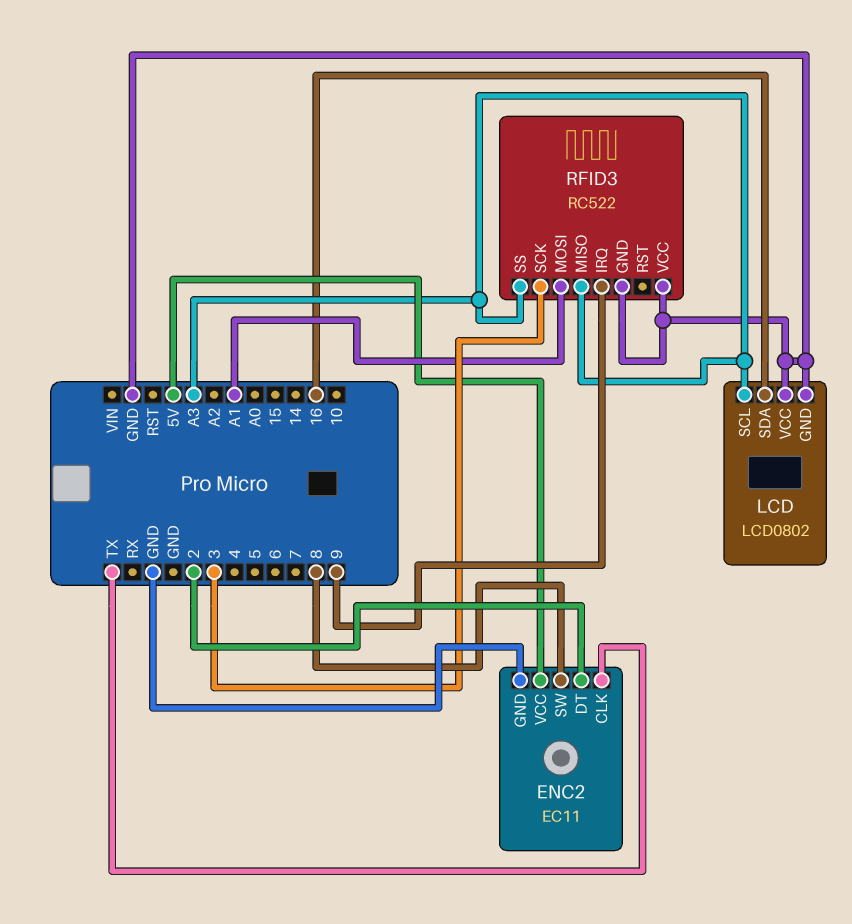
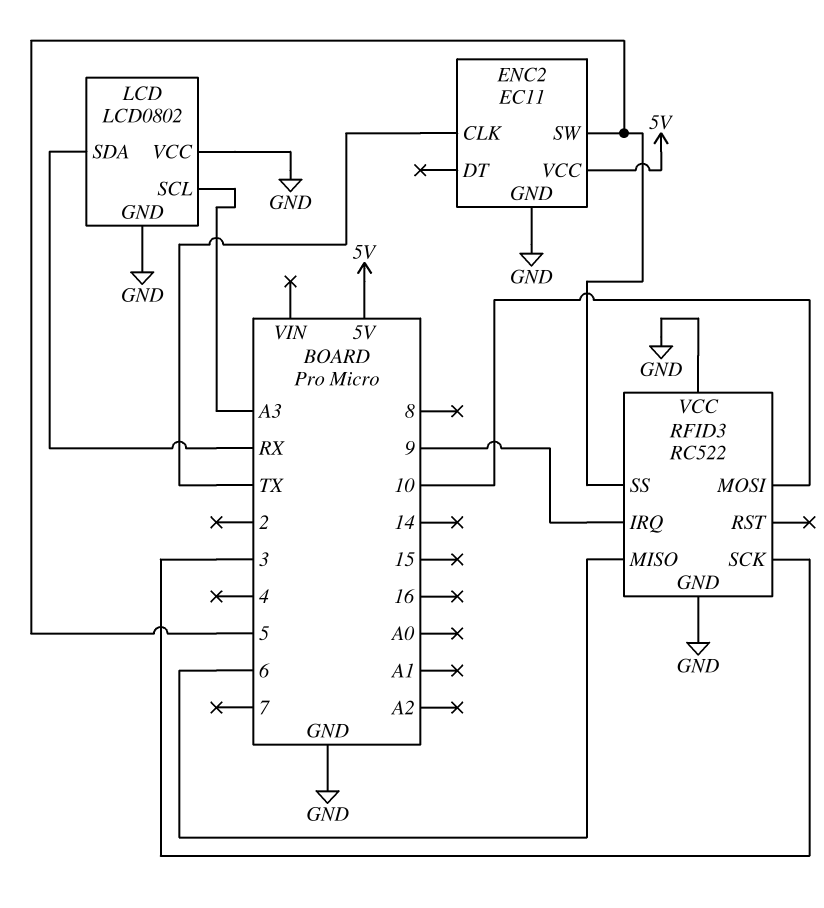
ENC2 pin DT: 2 -> none
ENC2 pin SW: 8 -> 5
LCD pin SDA: 16 -> RX
RFID3 pin MISO: A3 -> 6
RFID3 pin MOSI: A1 -> 10
RFID3 pin SS: A3 -> 5

